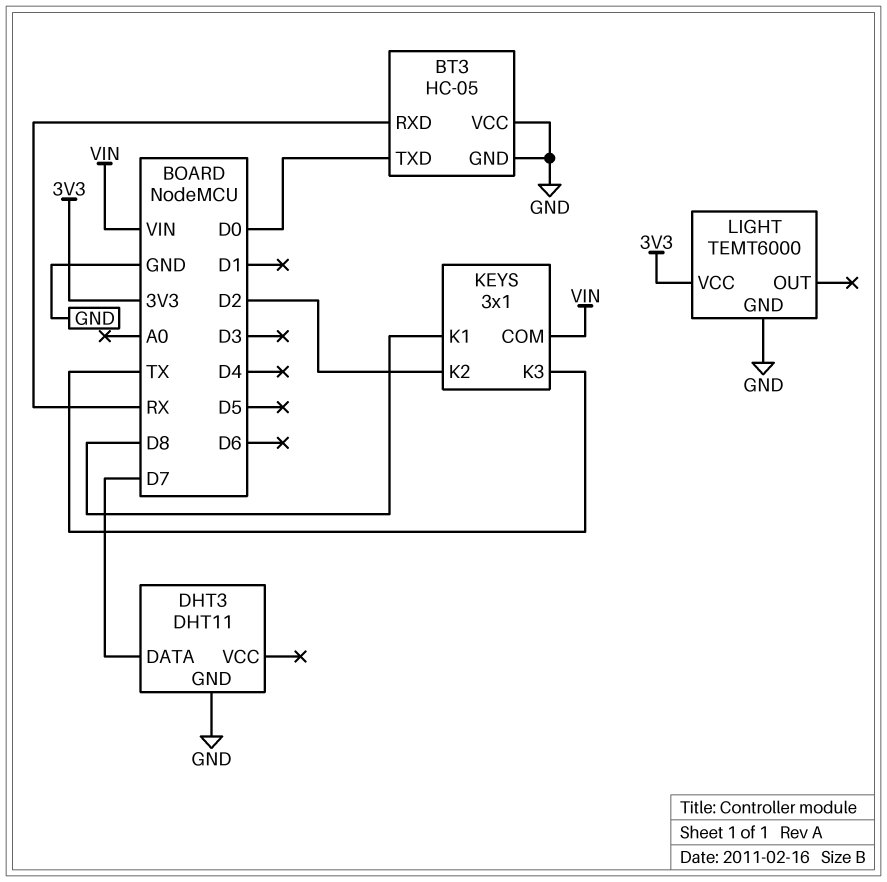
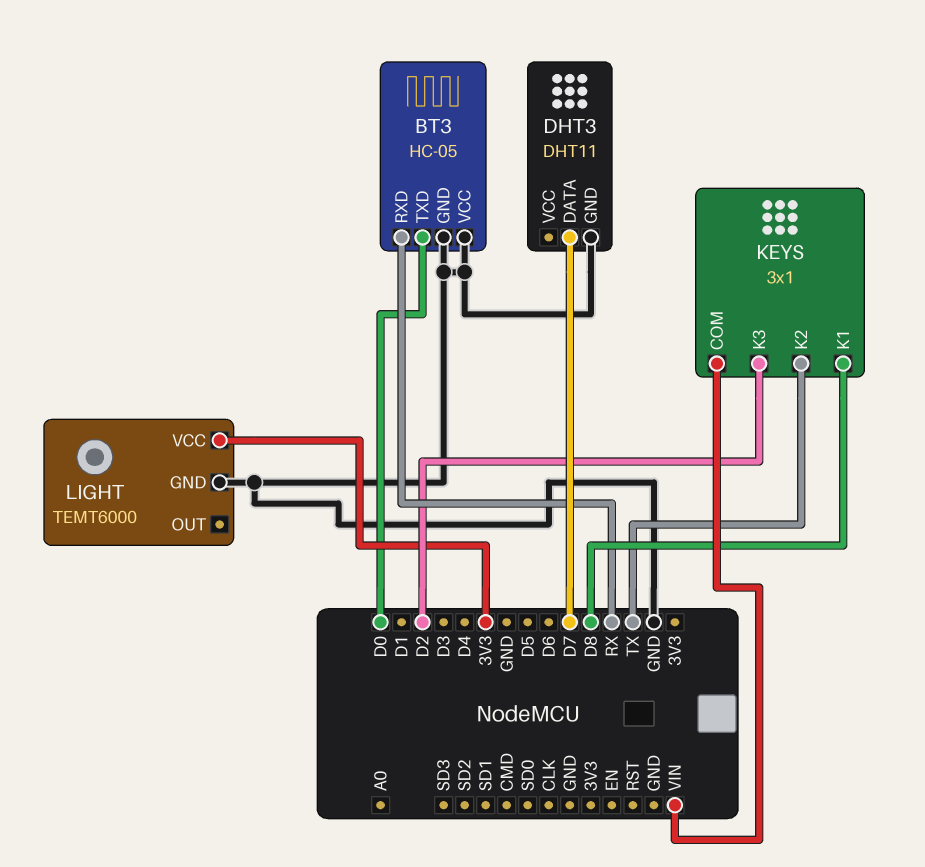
KEYS pin K2: D2 -> TX
KEYS pin K3: TX -> D2

